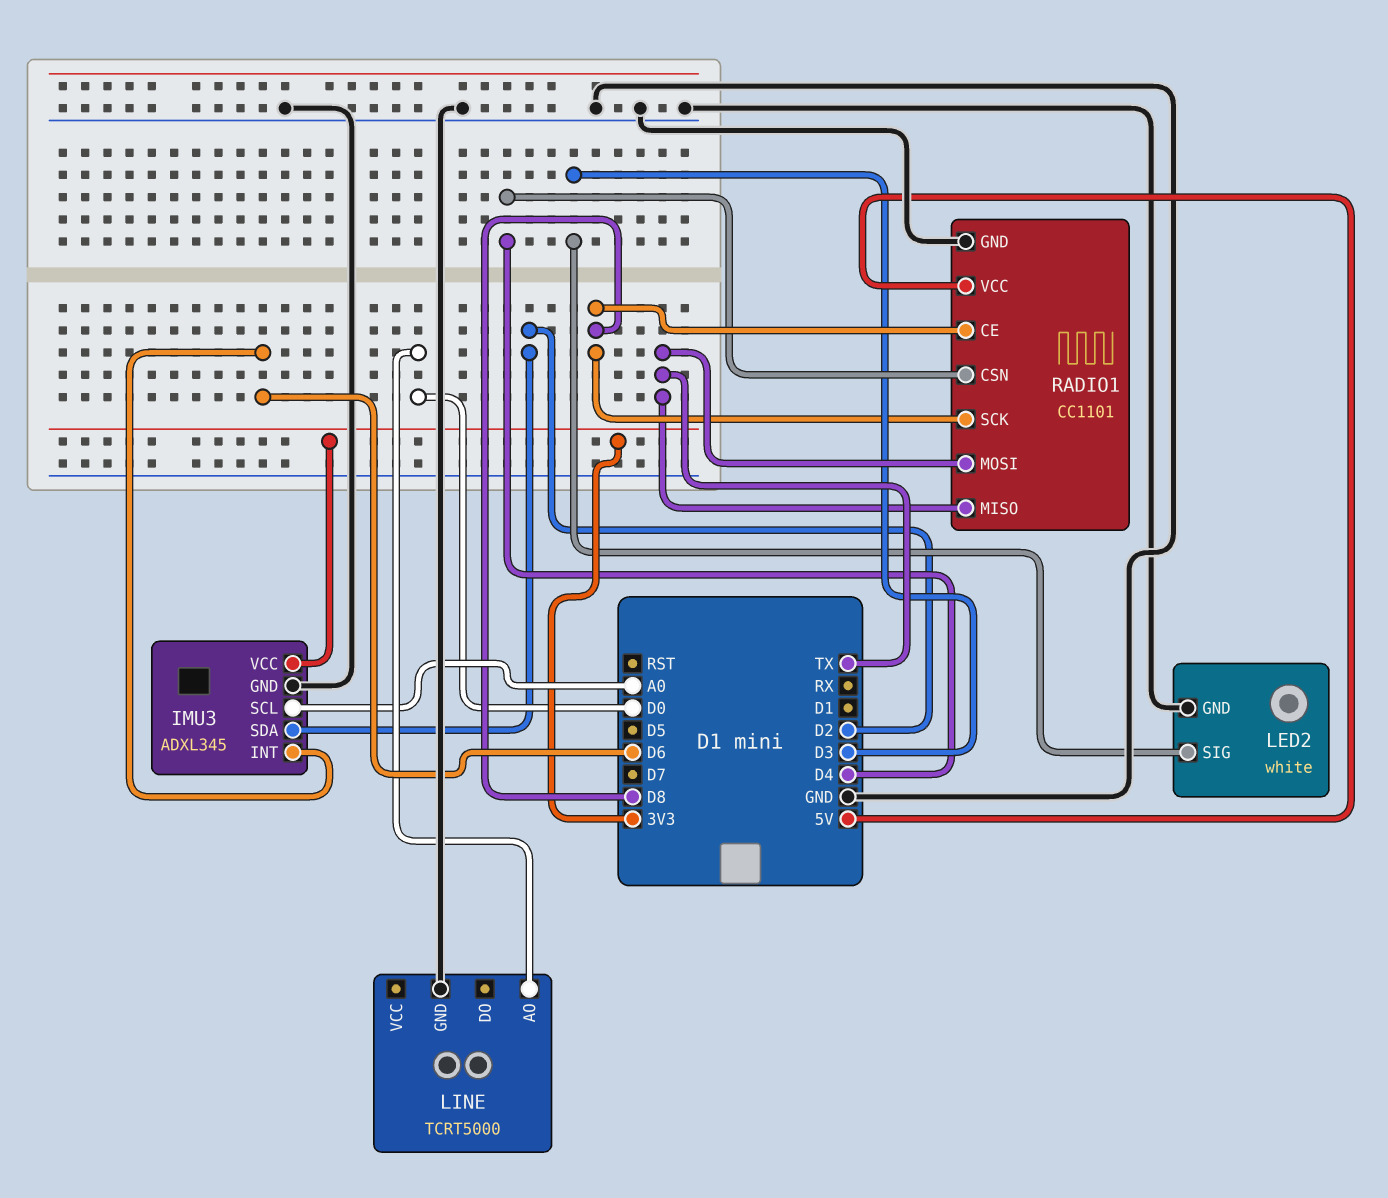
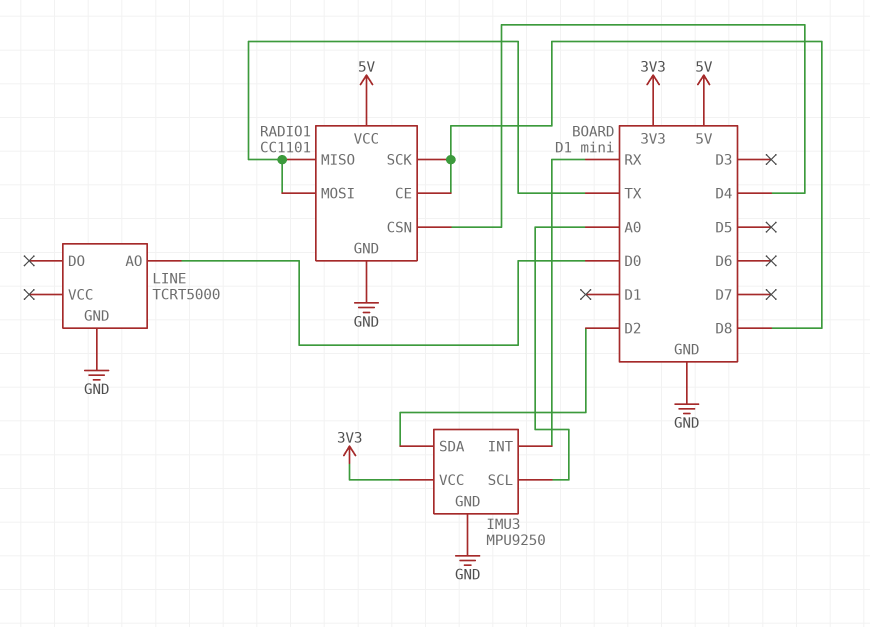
IMU3: ADXL345 -> MPU9250
IMU3 pin INT: D6 -> RX
LED2: white -> none
LED2 pin GND: GND -> none
LED2 pin SIG: D3 -> none

